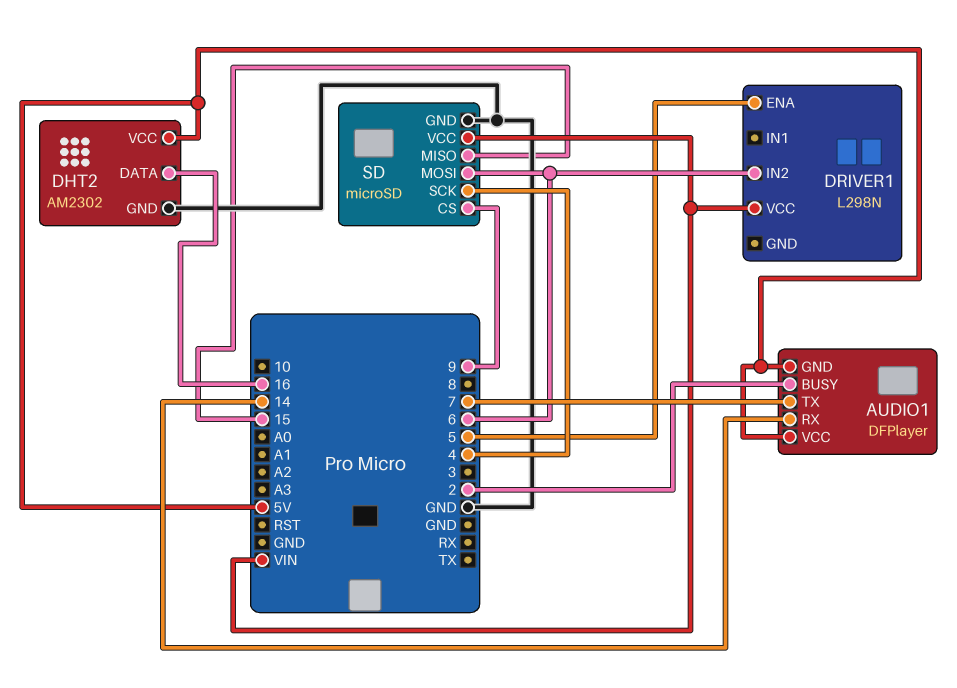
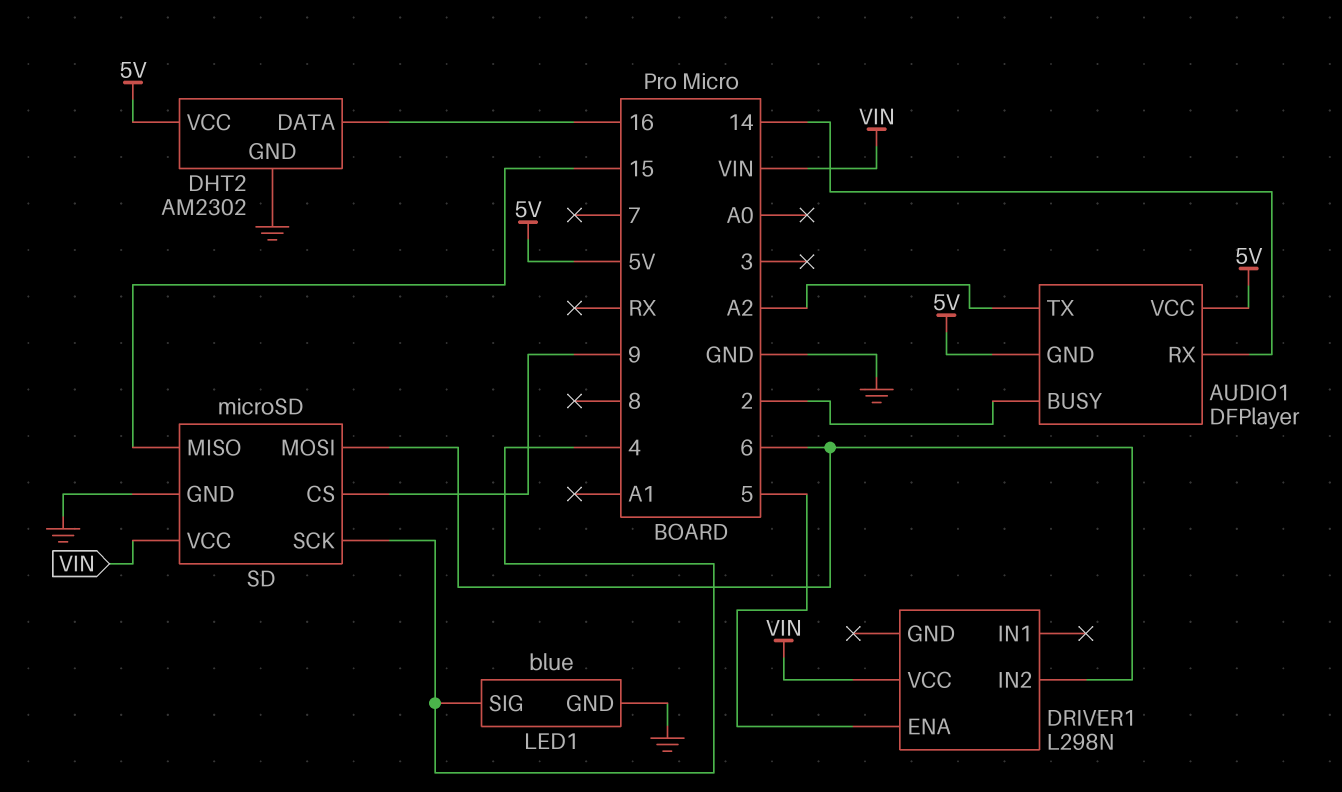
AUDIO1 pin TX: 7 -> A2
LED1: none -> blue
LED1 pin GND: none -> GND
LED1 pin SIG: none -> 4

